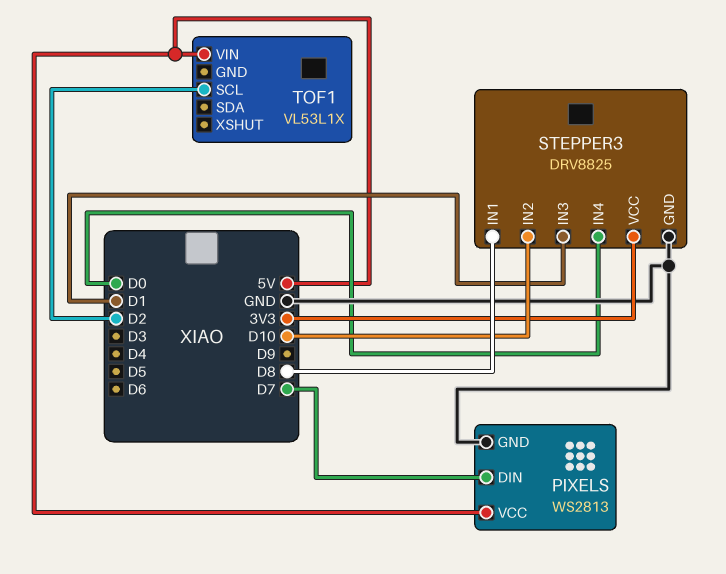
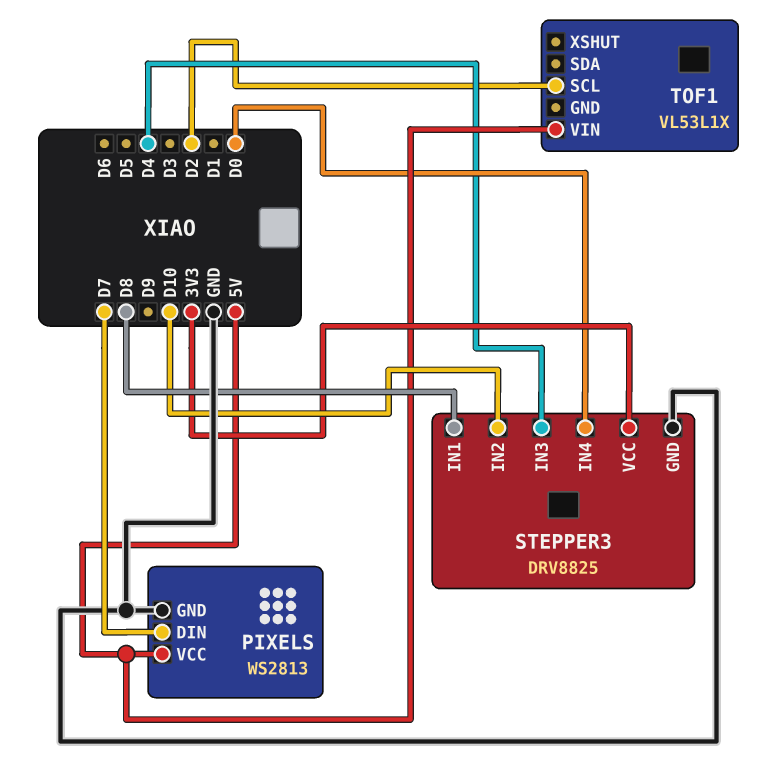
STEPPER3 pin IN3: D1 -> D4

